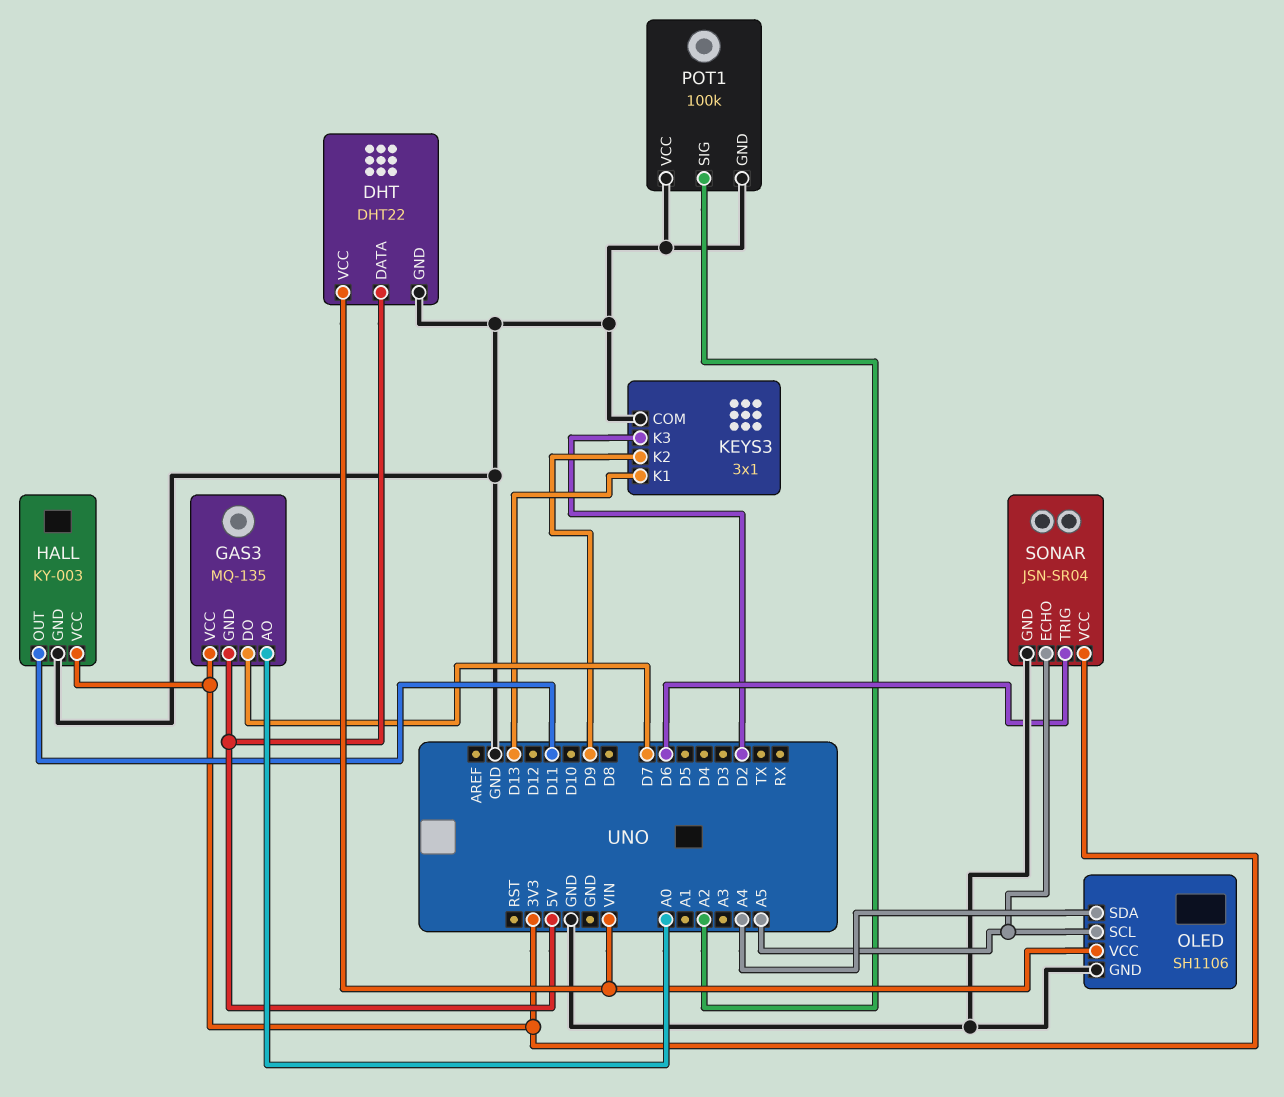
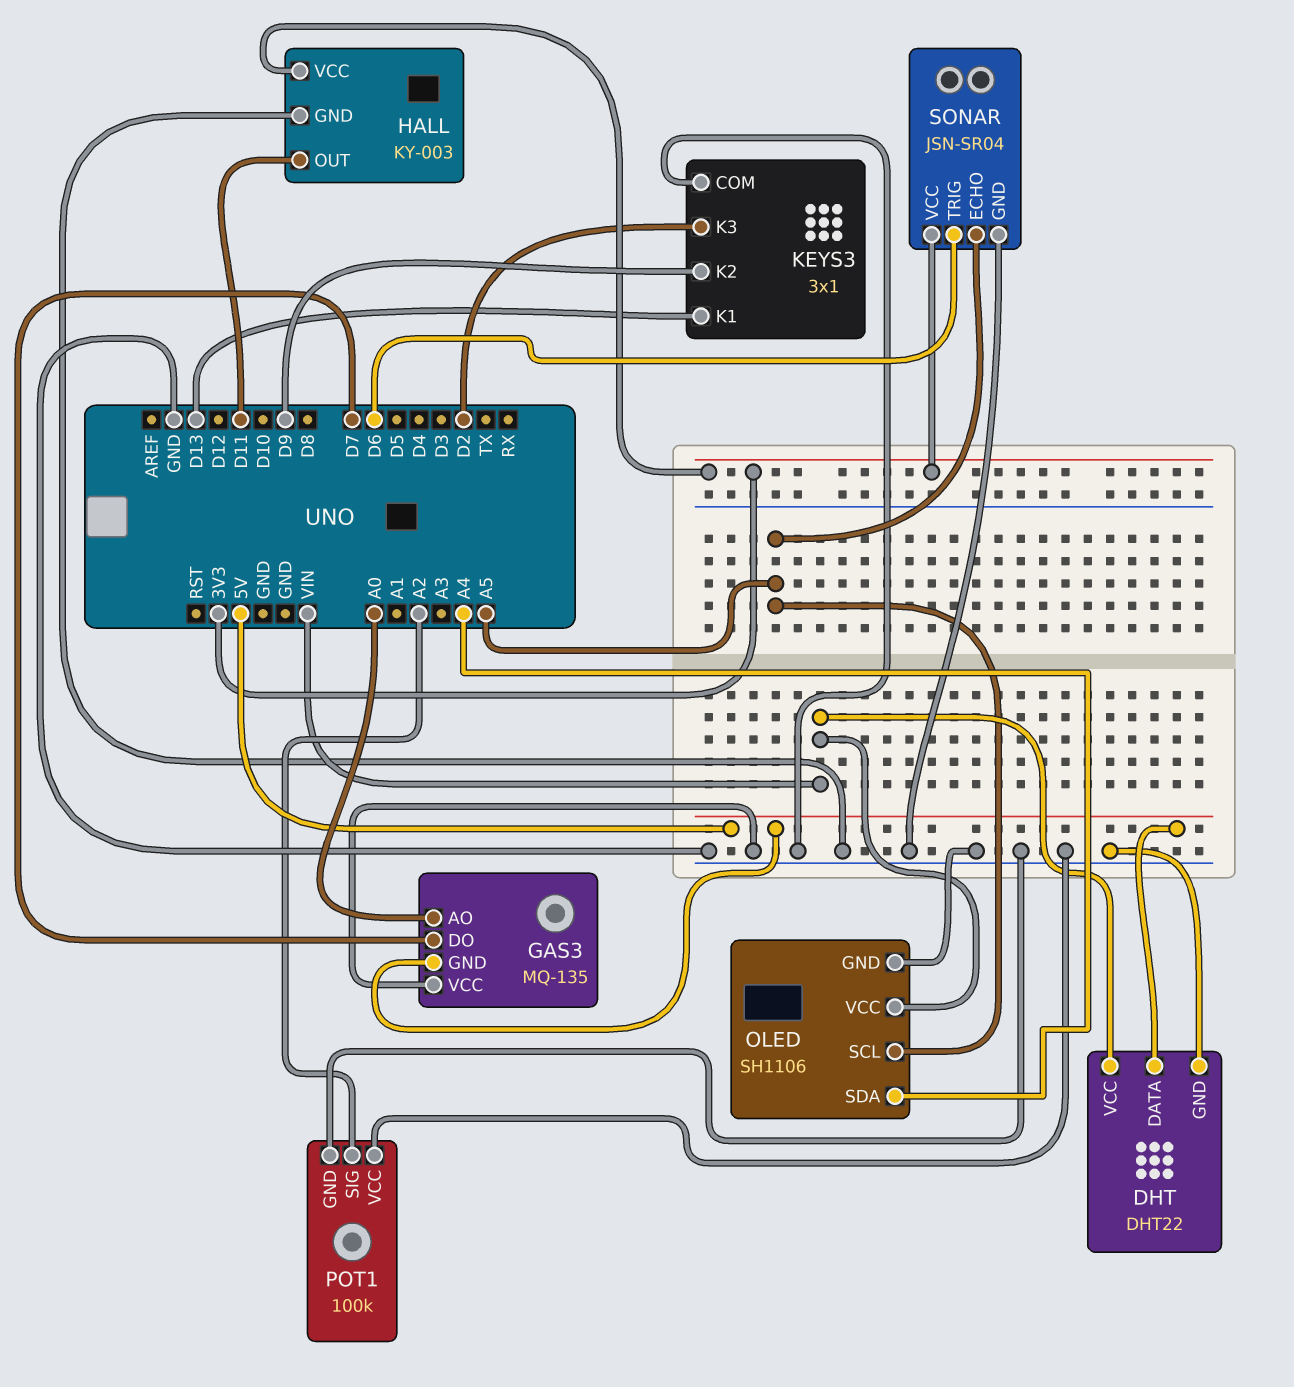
GAS3 pin VCC: 3V3 -> GND

